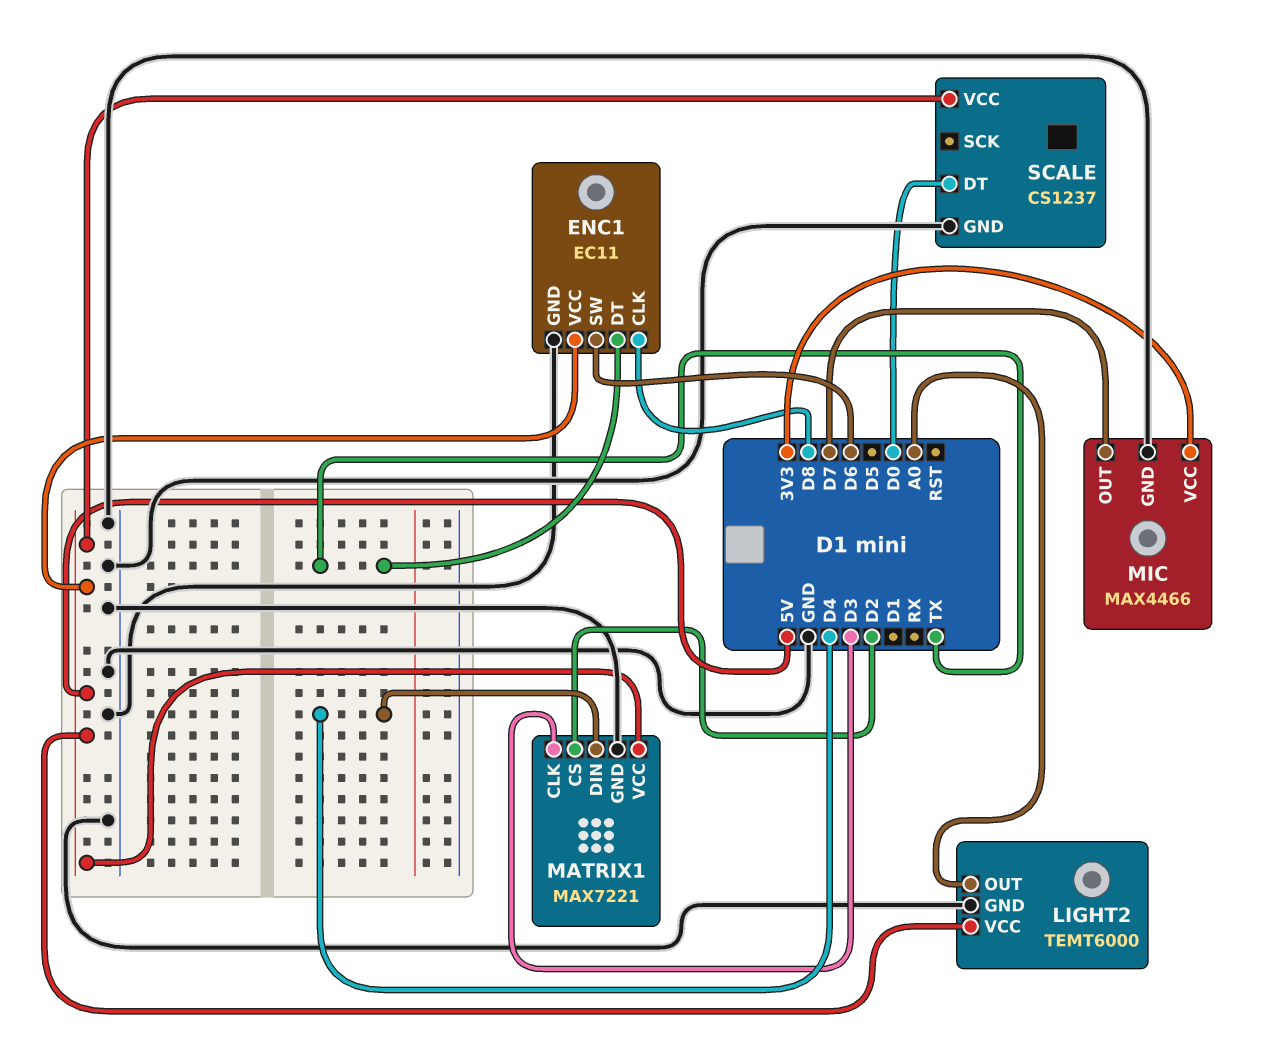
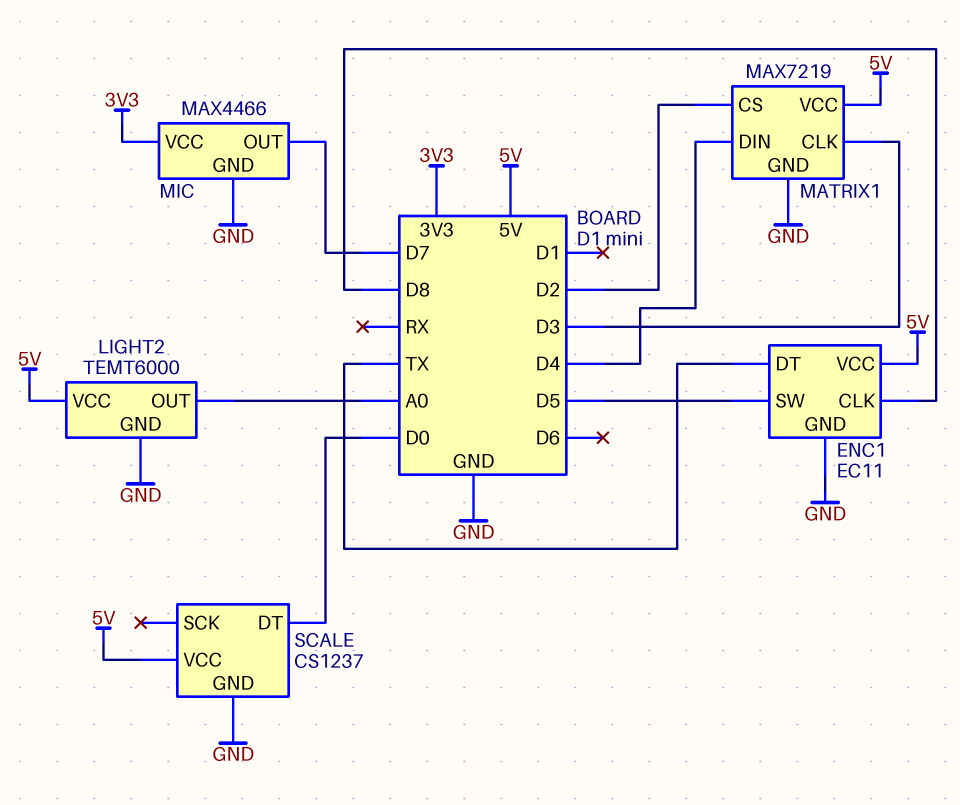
ENC1 pin SW: D6 -> D5
MATRIX1: MAX7221 -> MAX7219

